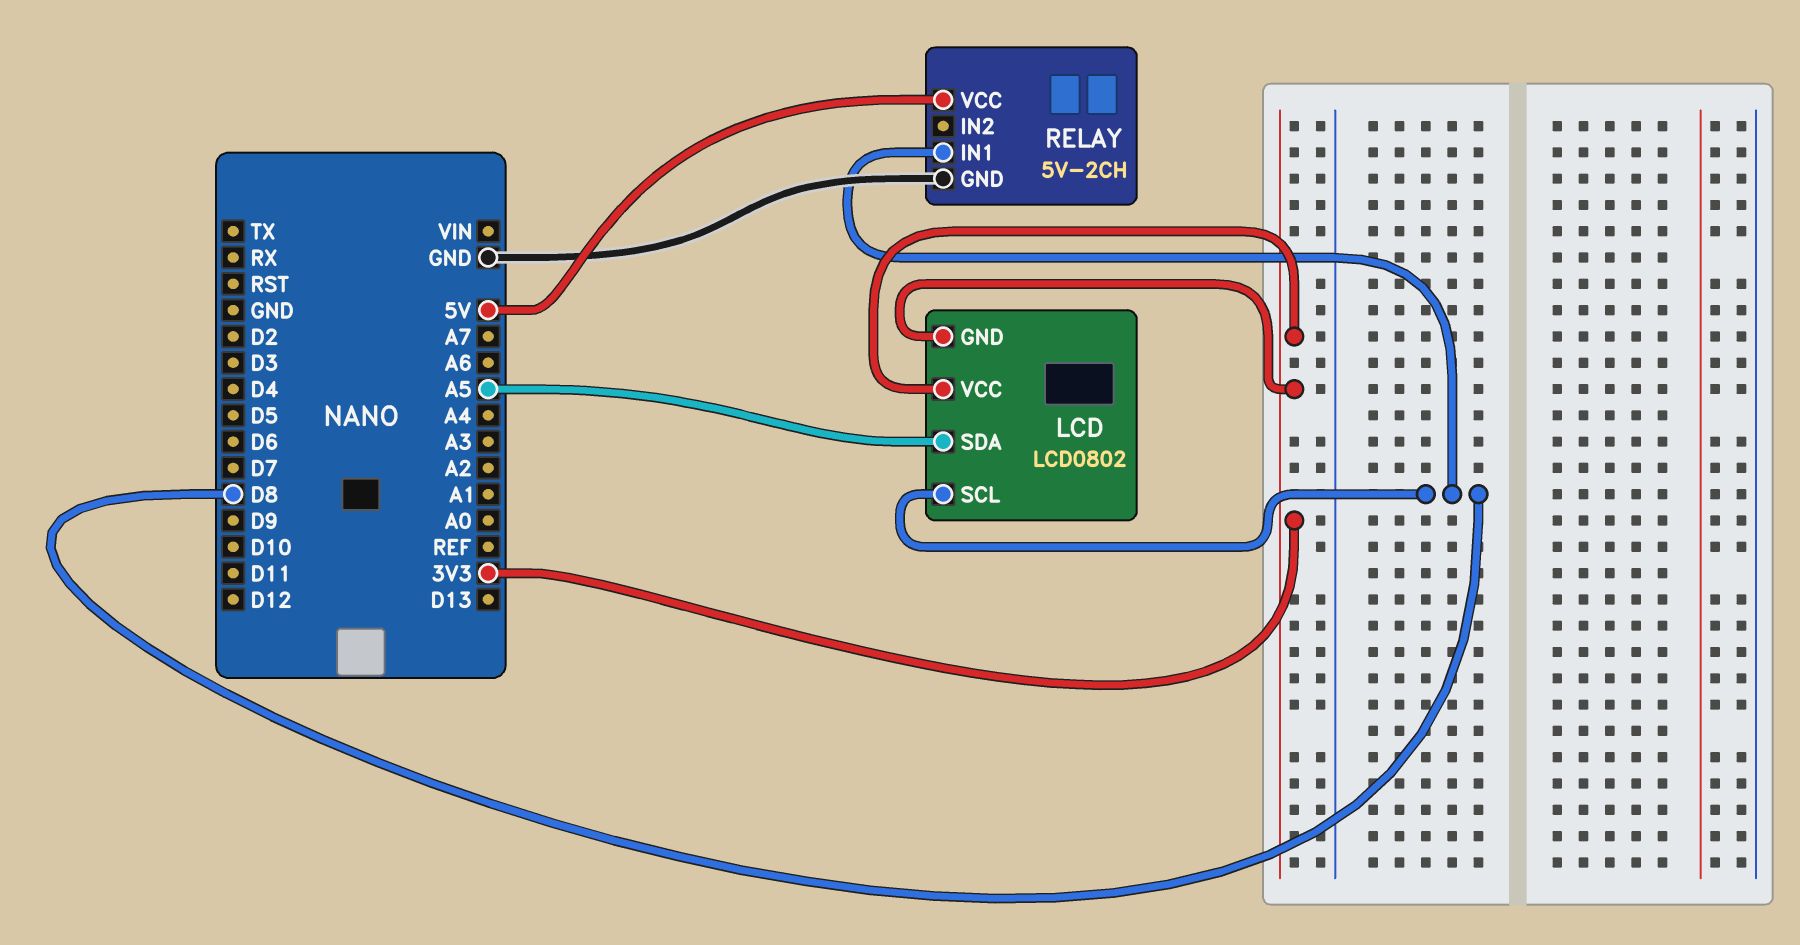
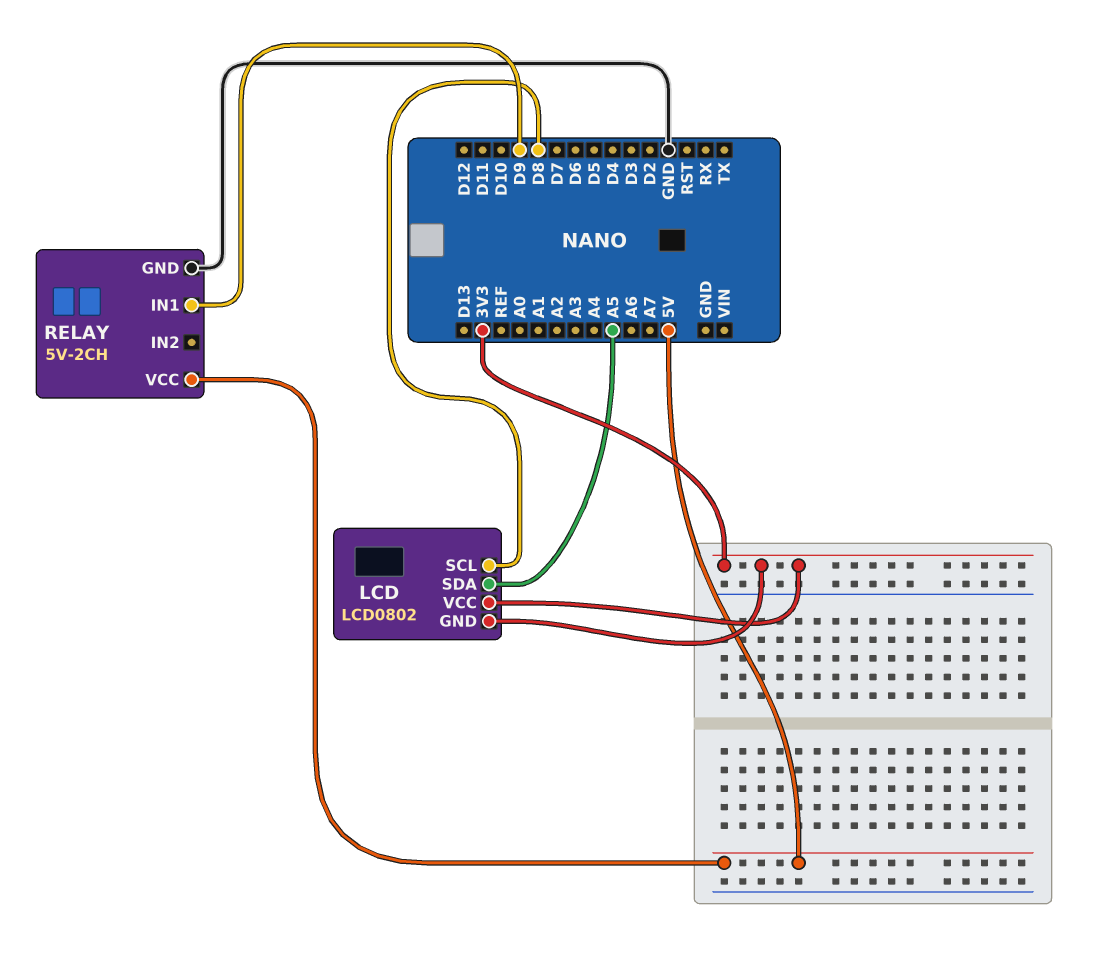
RELAY pin IN1: D8 -> D9

